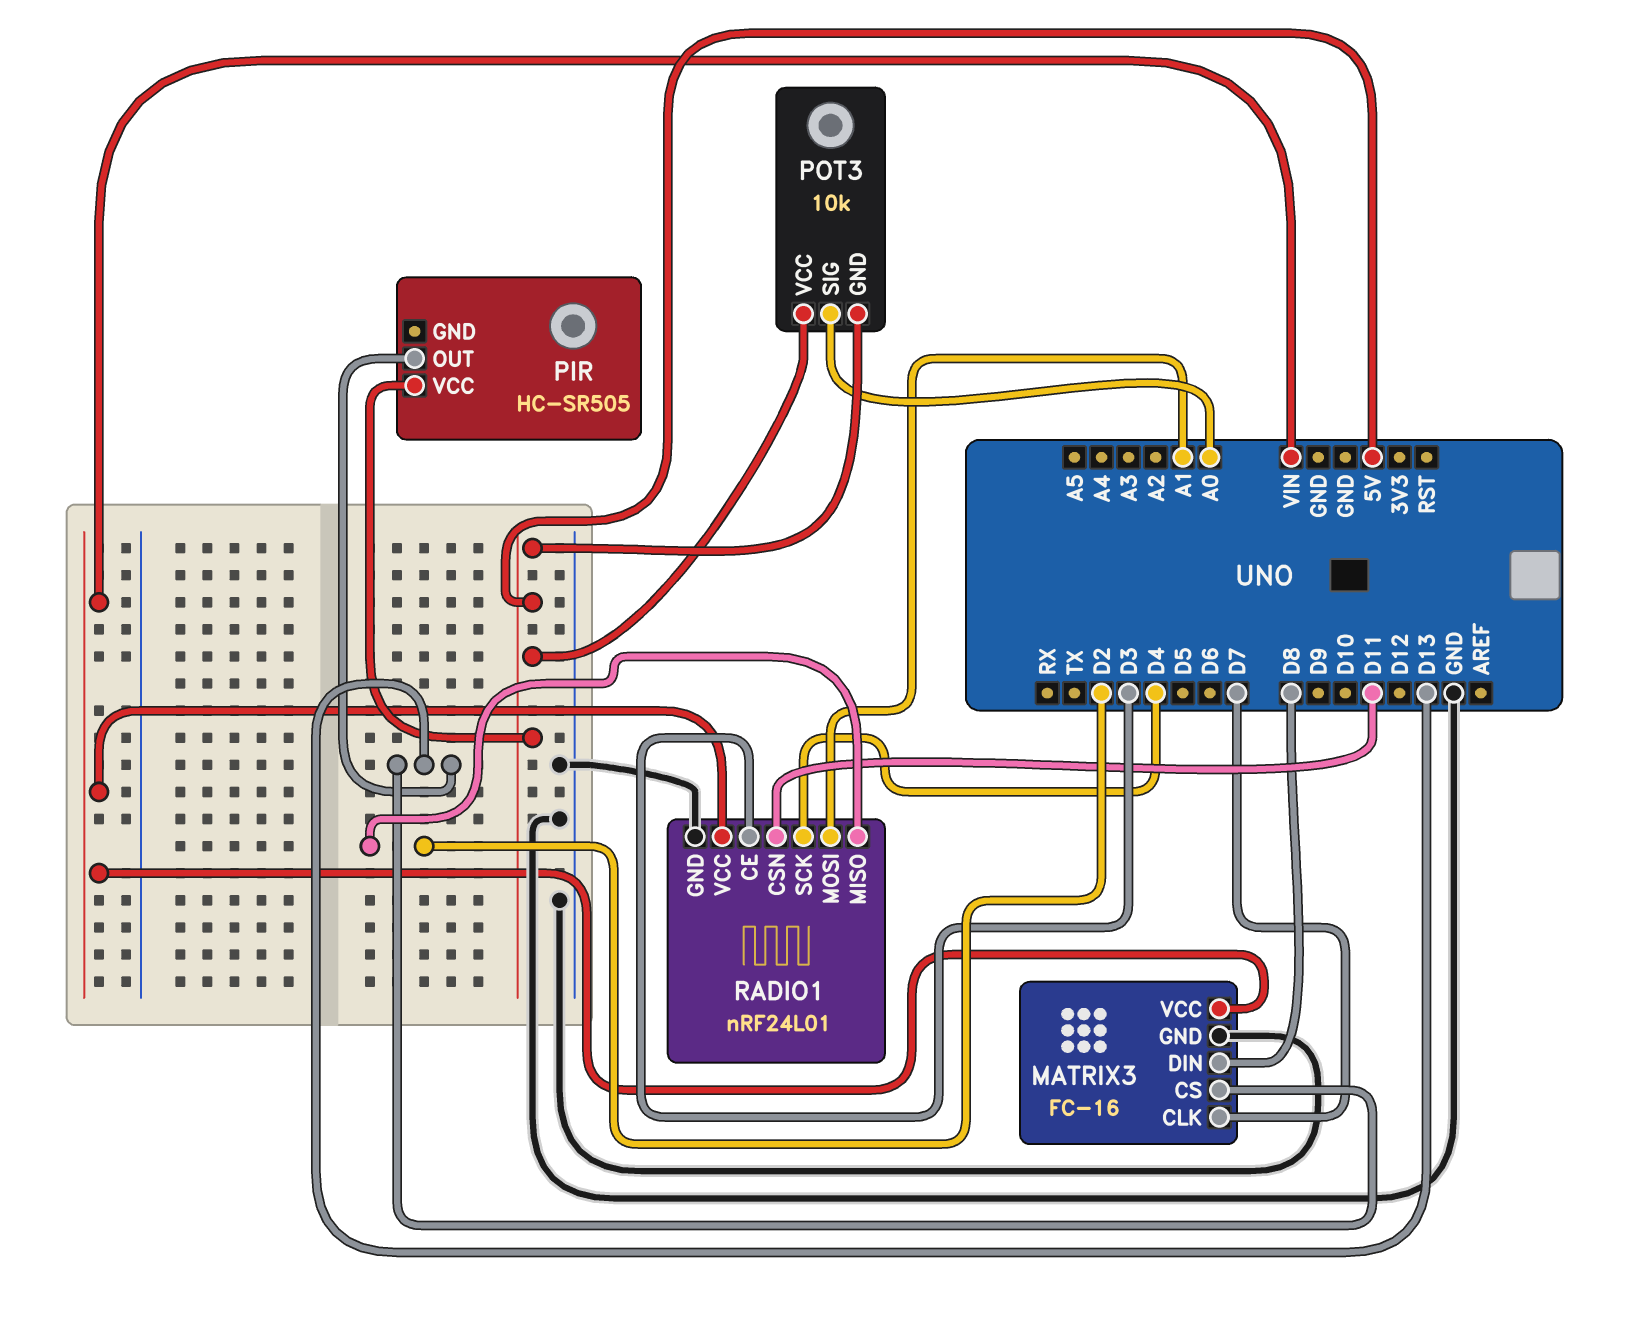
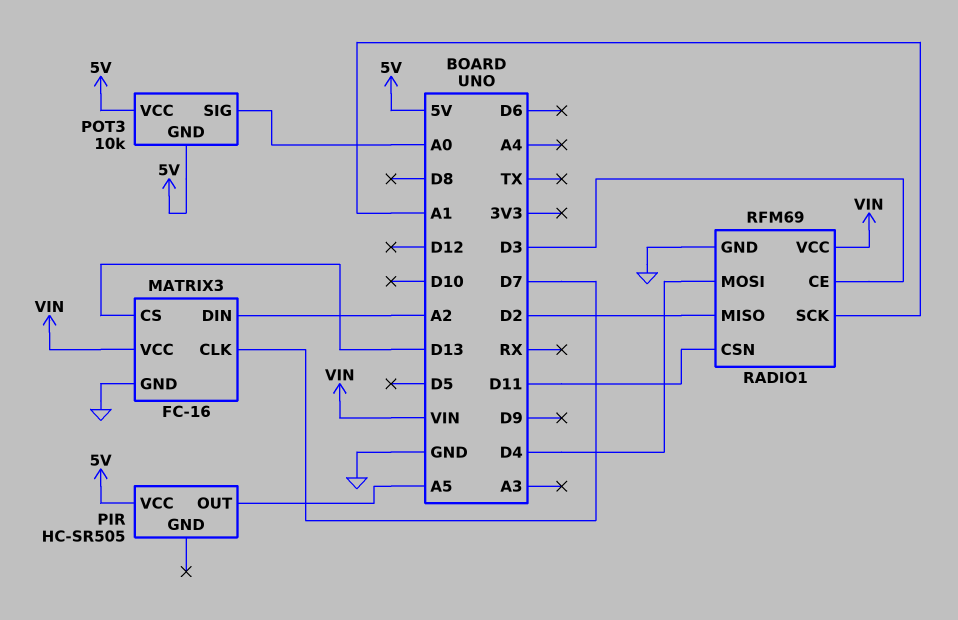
MATRIX3 pin DIN: D8 -> A2
PIR pin OUT: D13 -> A5
RADIO1: nRF24L01 -> RFM69
RADIO1 pin MOSI: A1 -> D4
RADIO1 pin SCK: D4 -> A1

